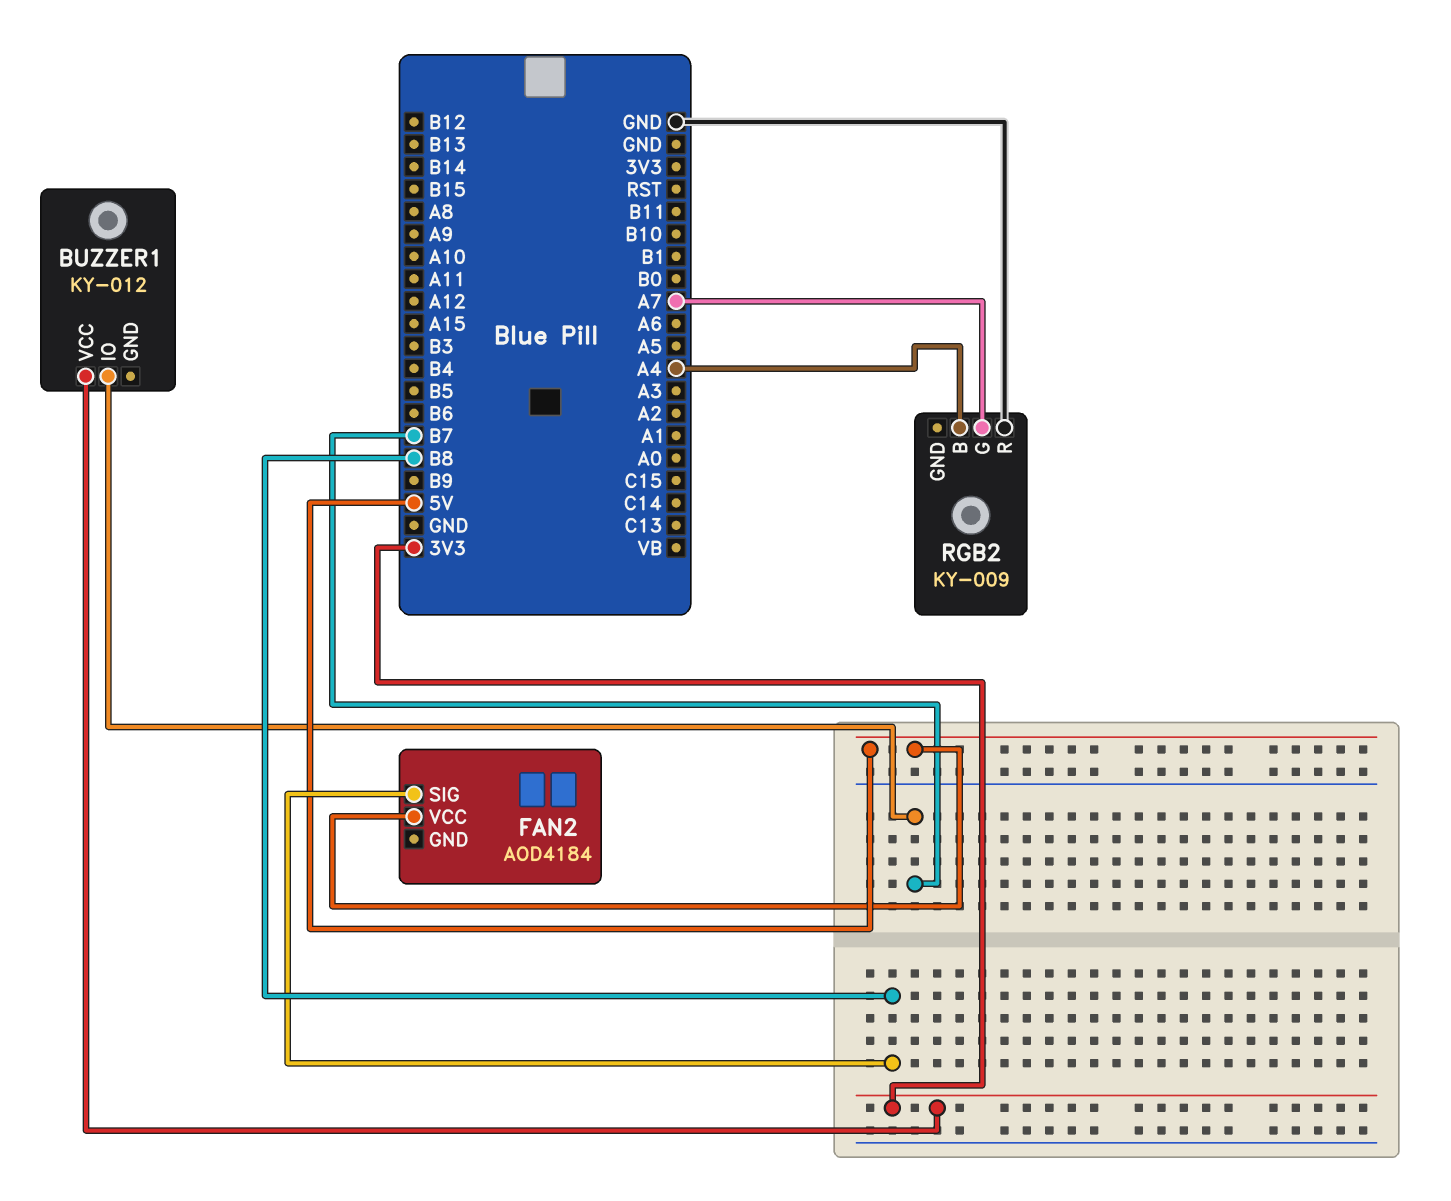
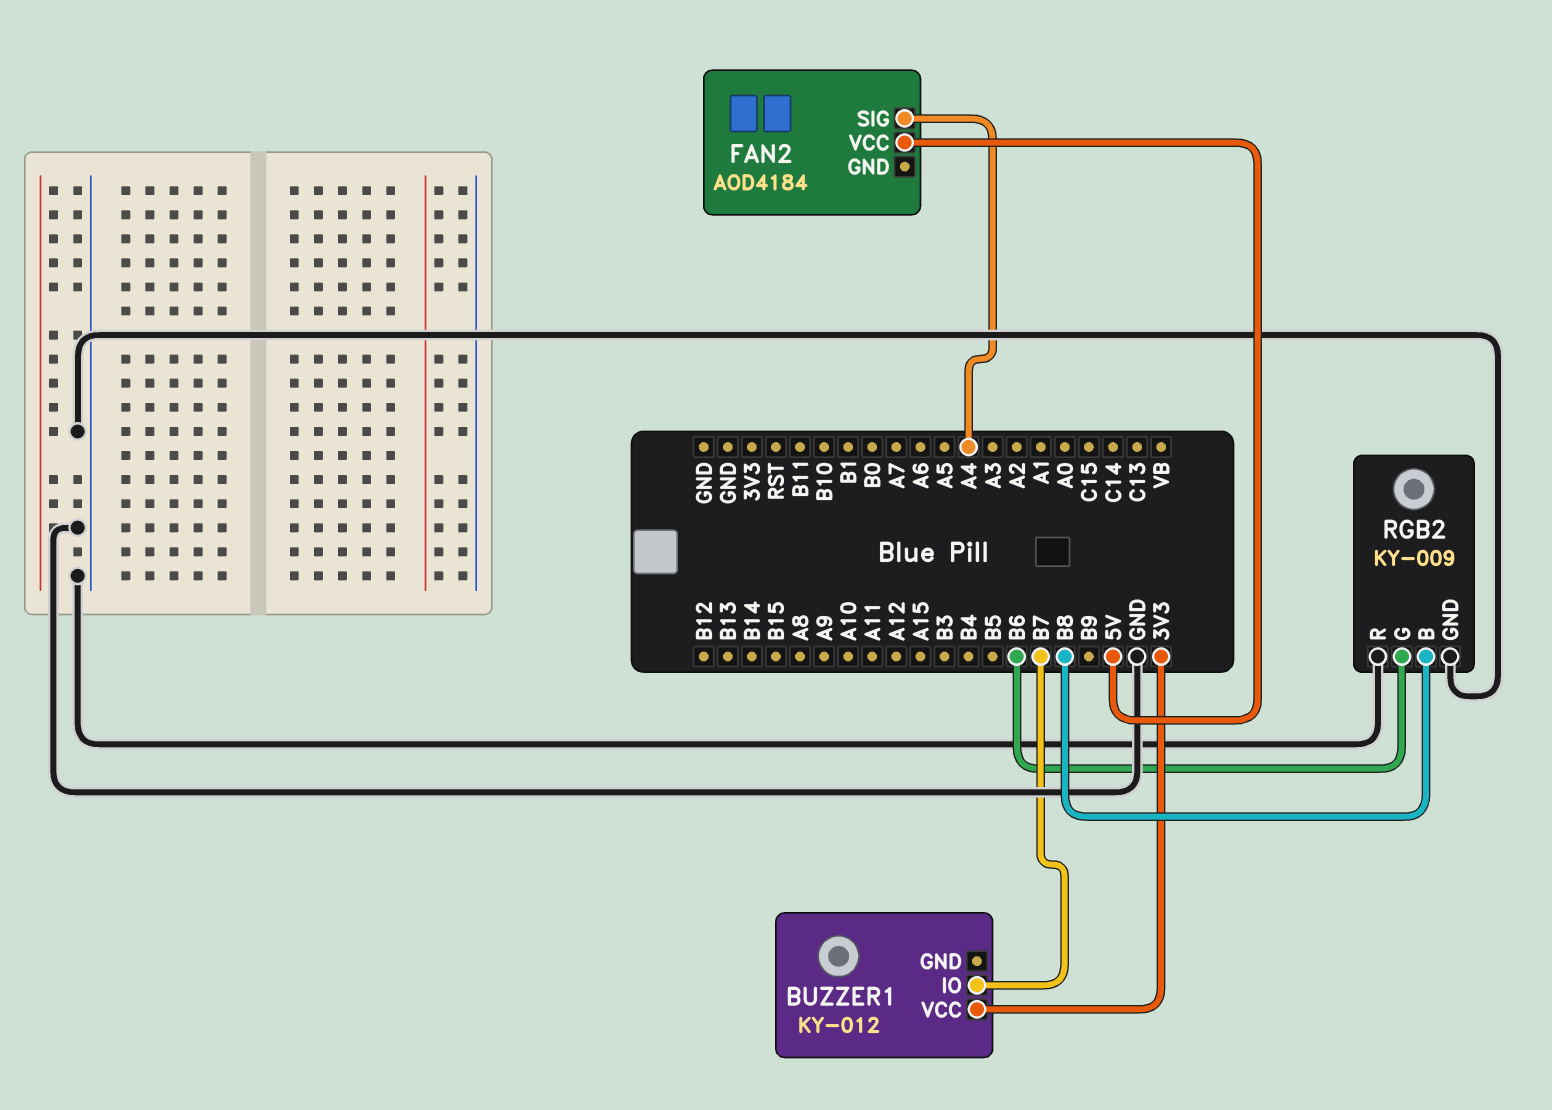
FAN2 pin SIG: B8 -> A4
RGB2 pin B: A4 -> B8
RGB2 pin G: A7 -> B6
RGB2 pin GND: none -> GND

